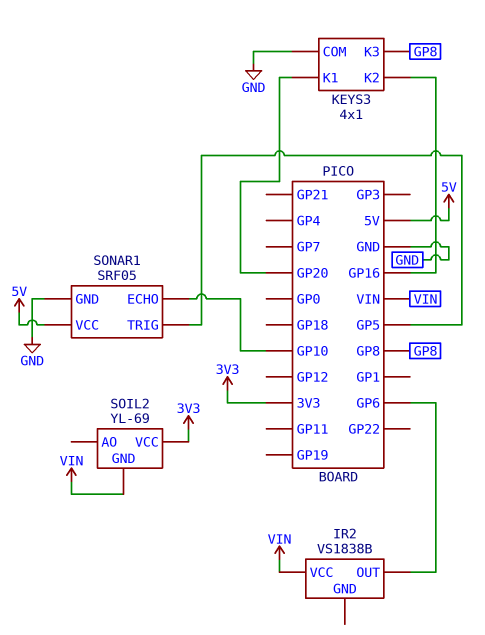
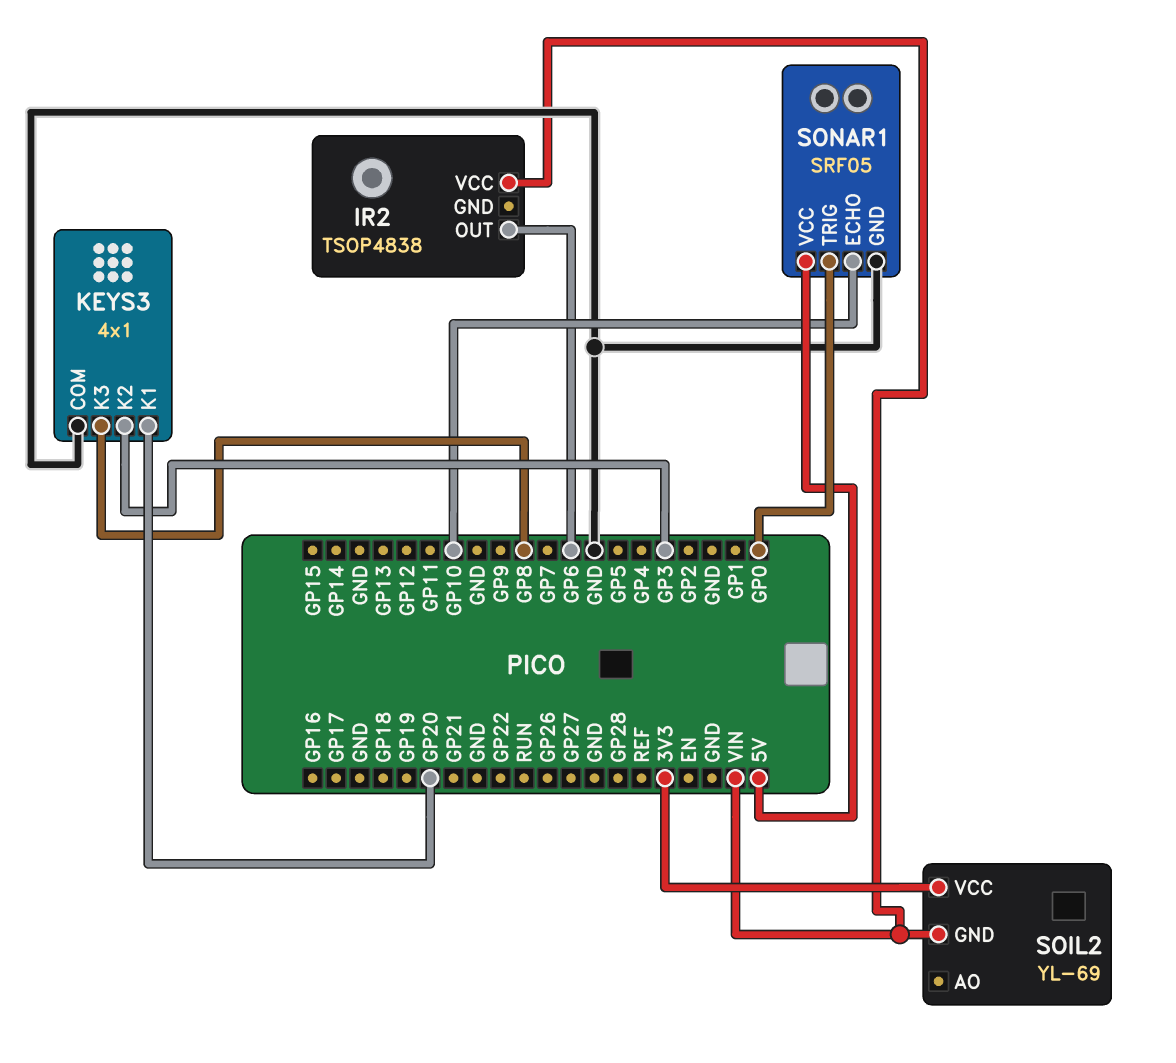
IR2: VS1838B -> TSOP4838
KEYS3 pin K2: GP16 -> GP3
SONAR1 pin TRIG: GP5 -> GP0

